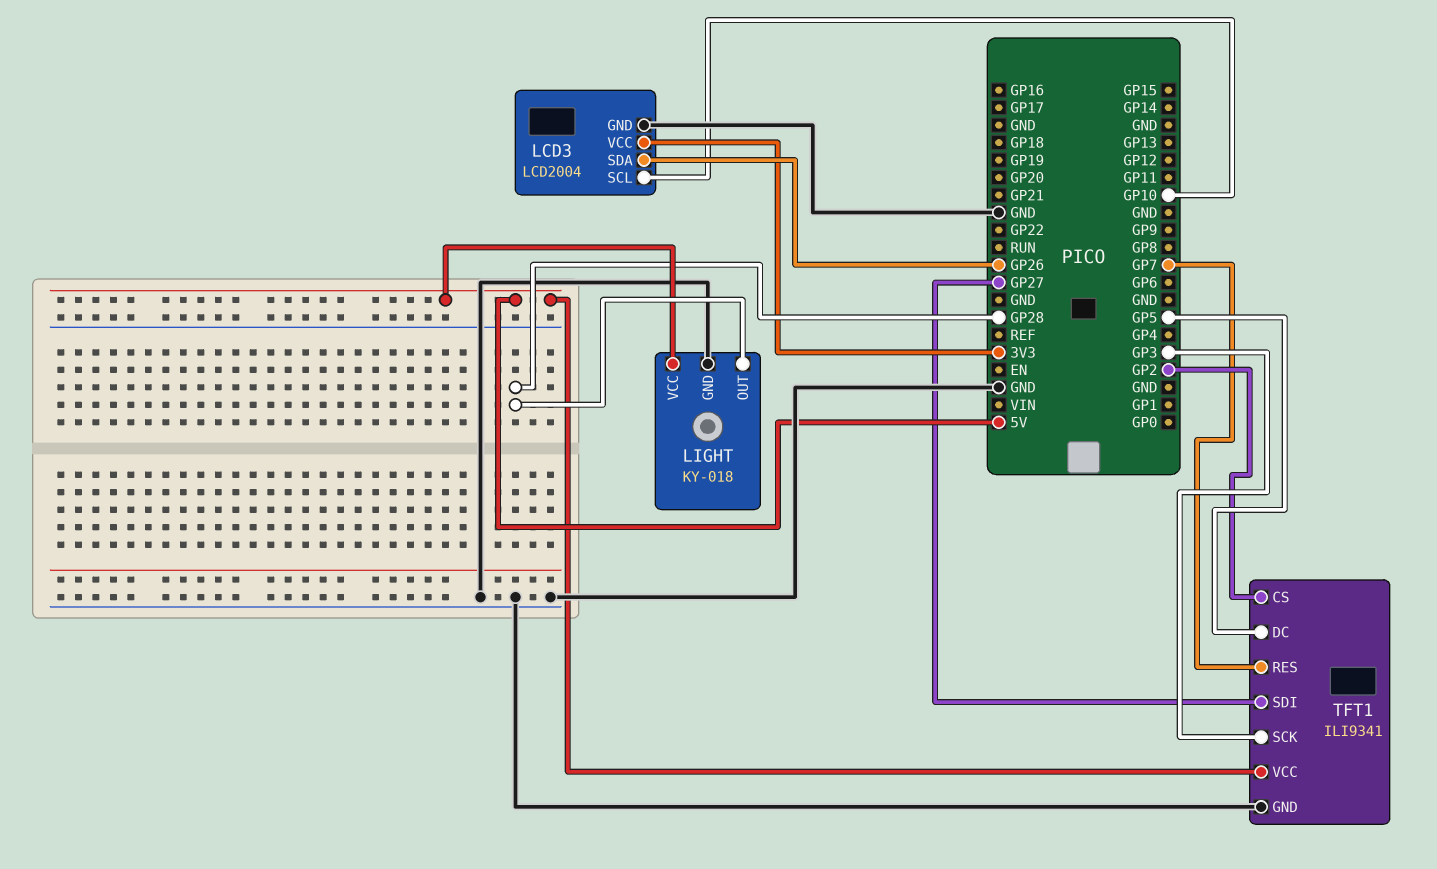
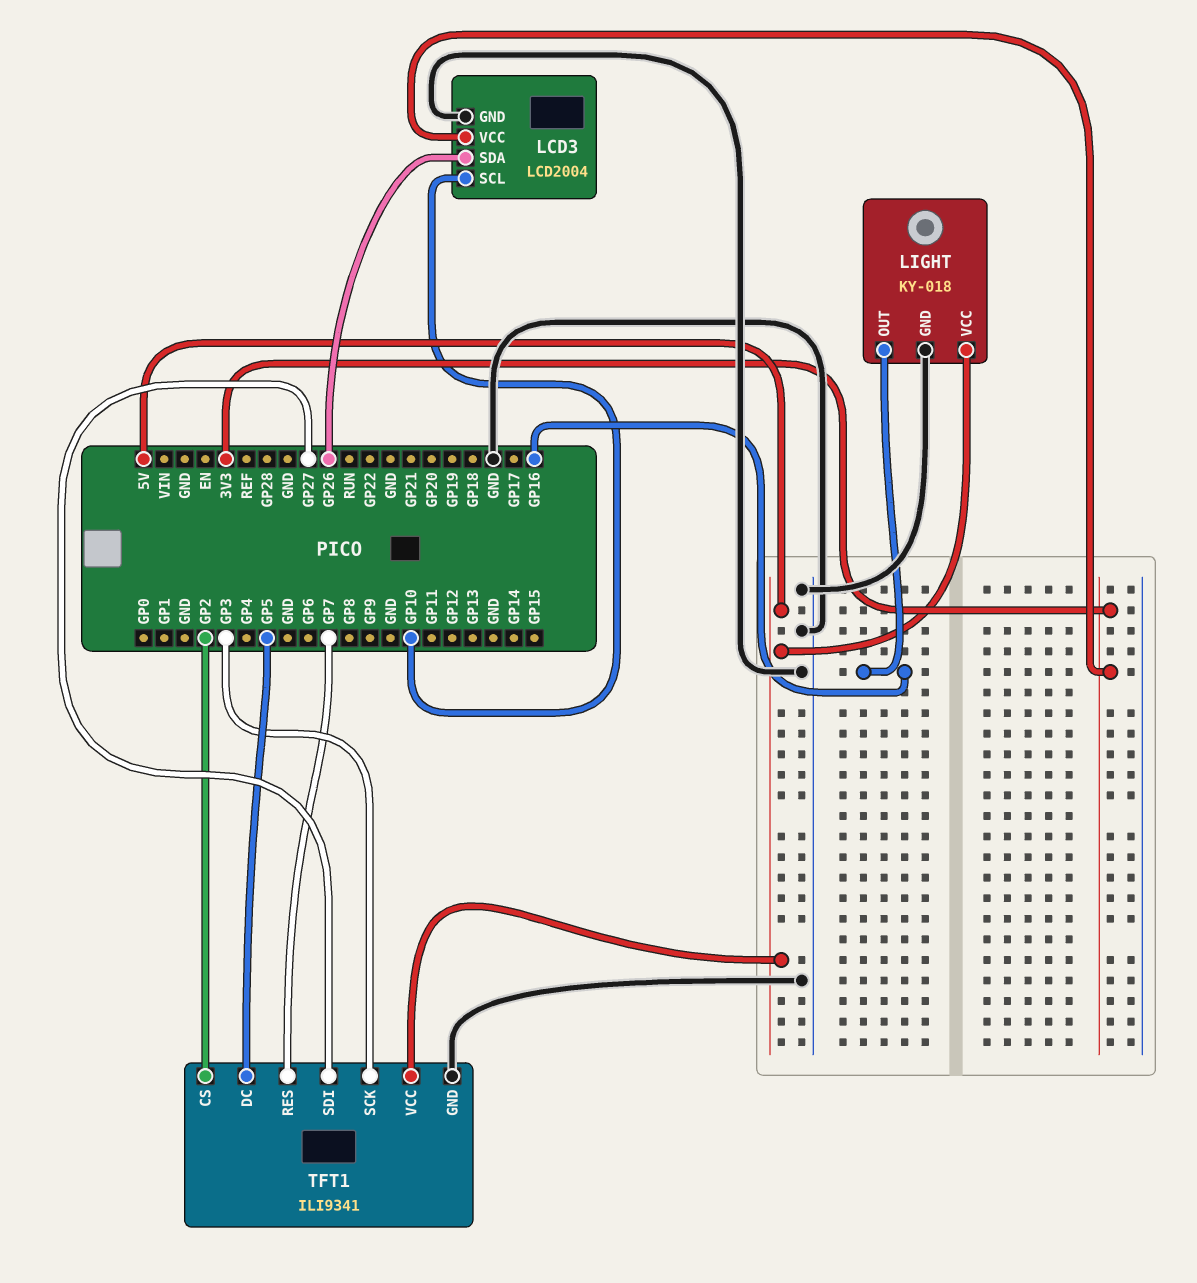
LIGHT pin OUT: GP28 -> GP16

